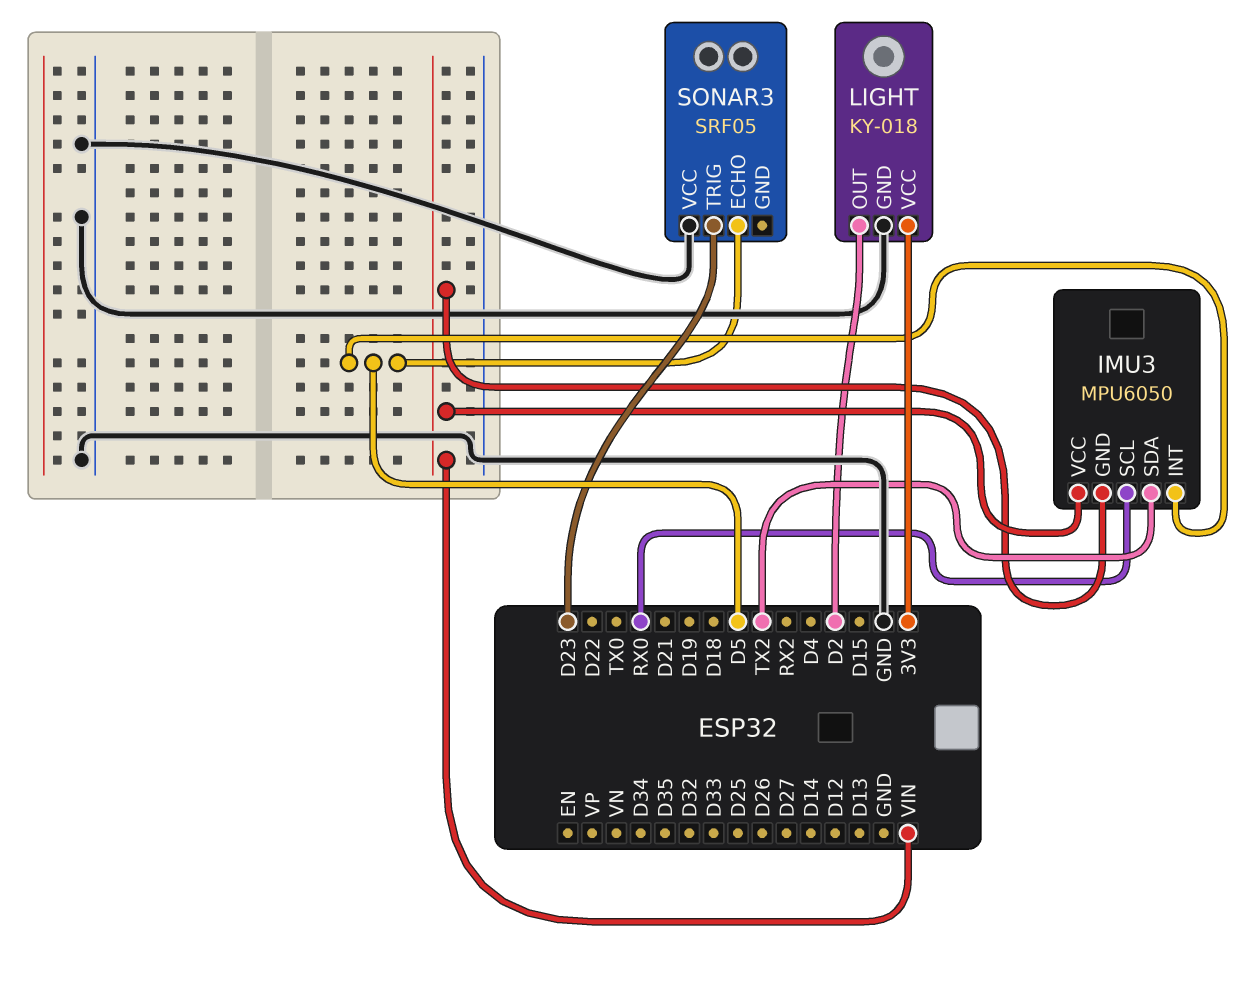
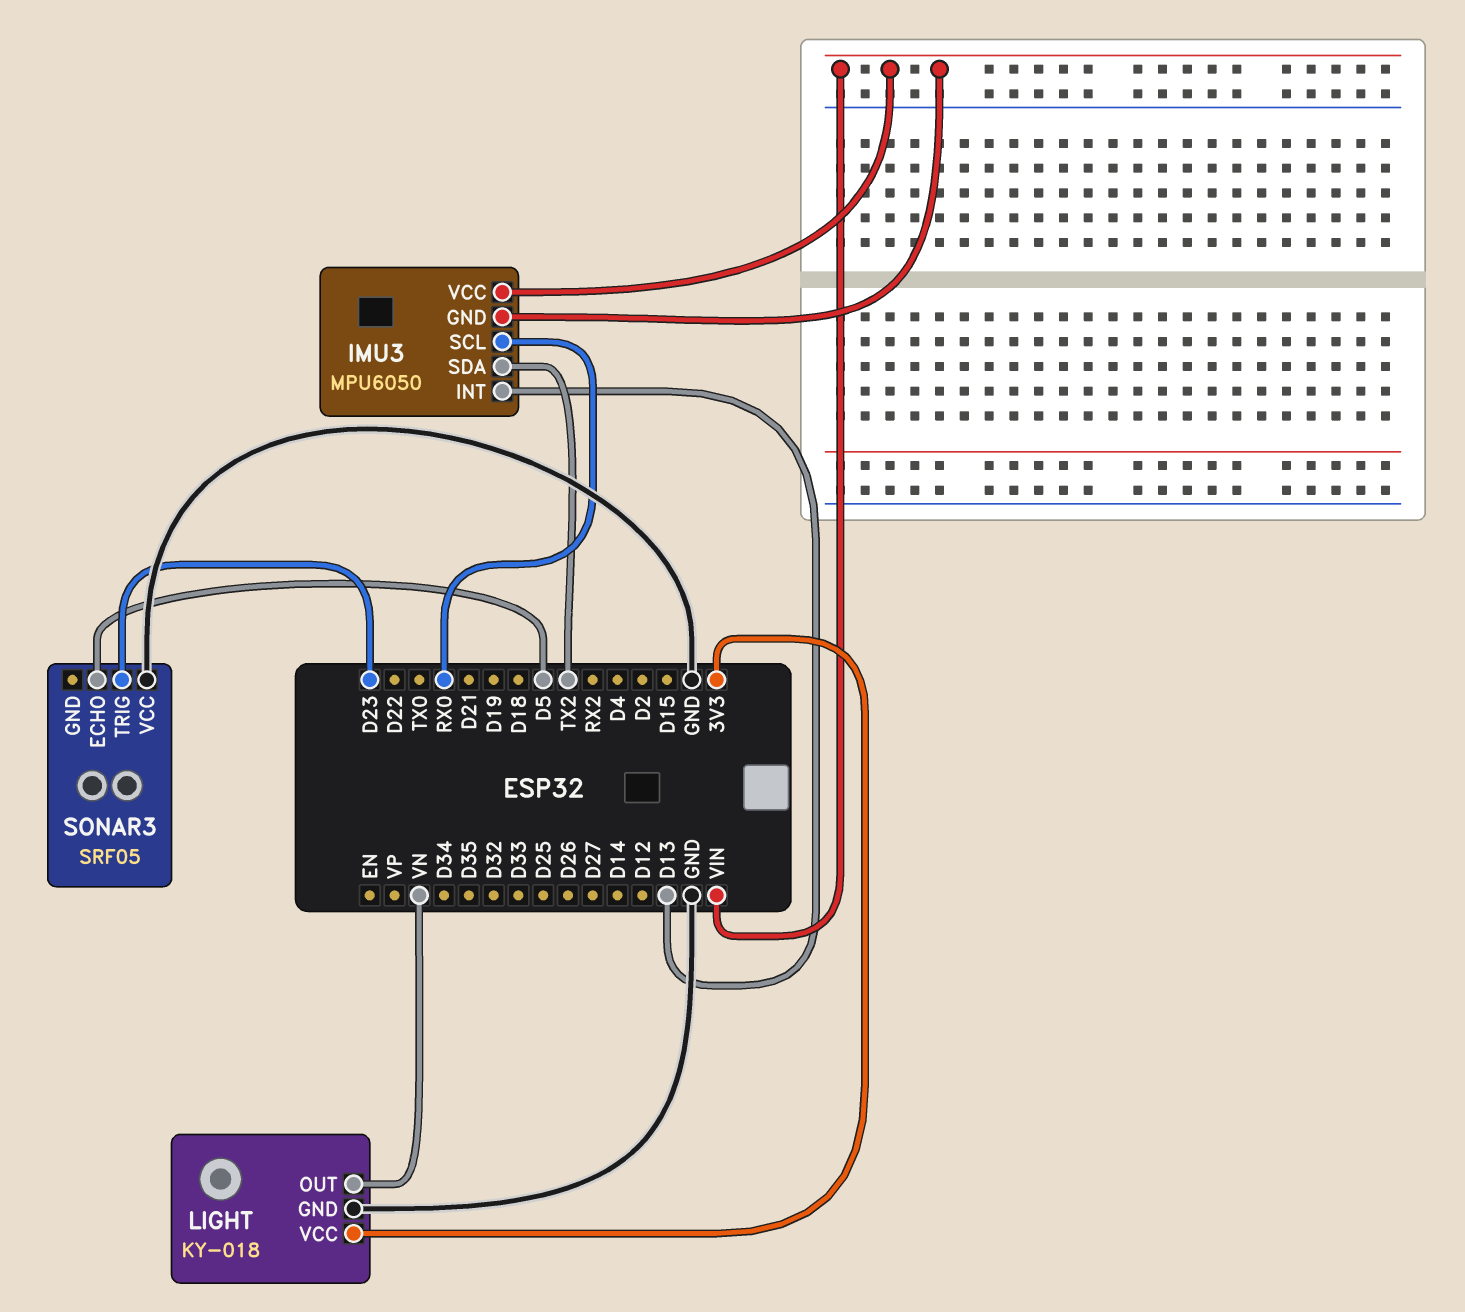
IMU3 pin INT: D5 -> D13
LIGHT pin OUT: D2 -> VN

